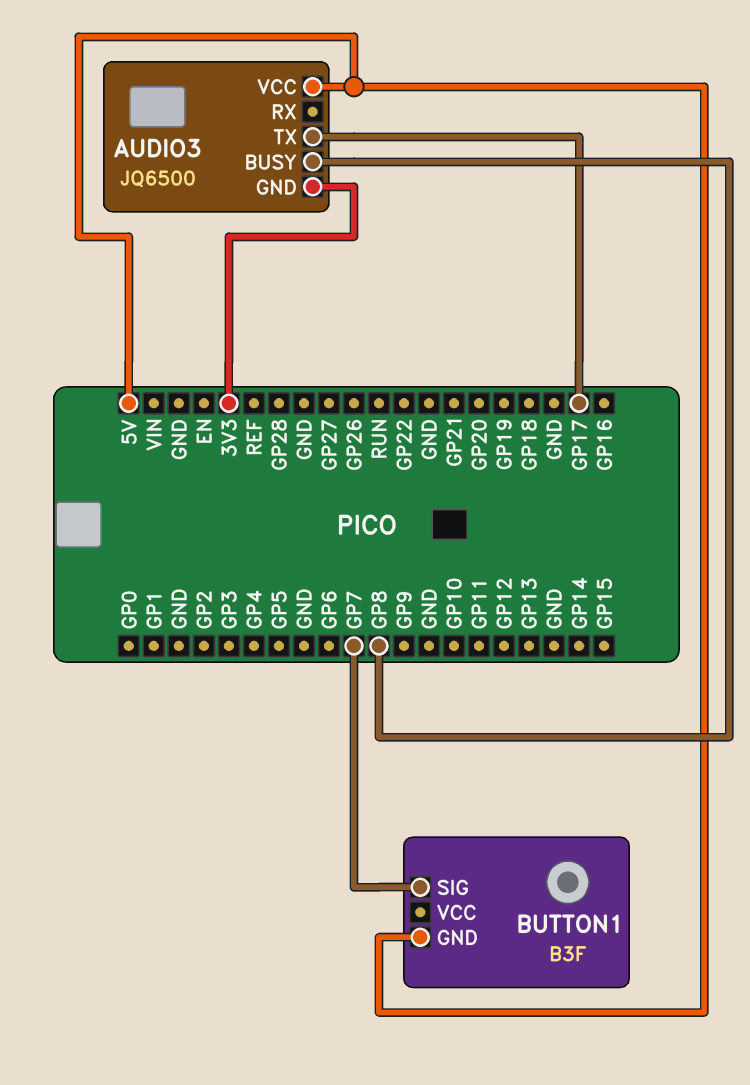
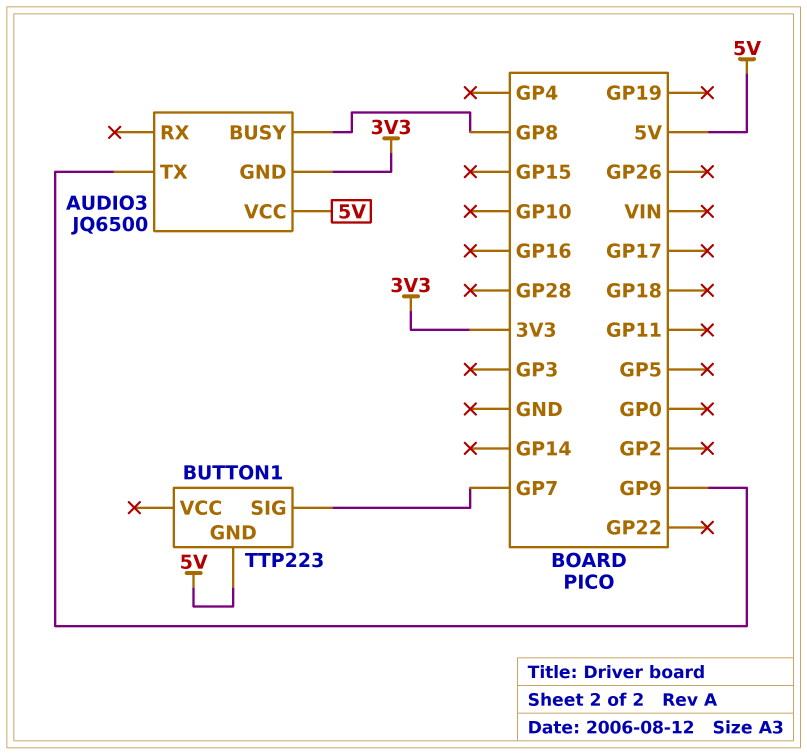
AUDIO3 pin TX: GP17 -> GP9
BUTTON1: B3F -> TTP223

